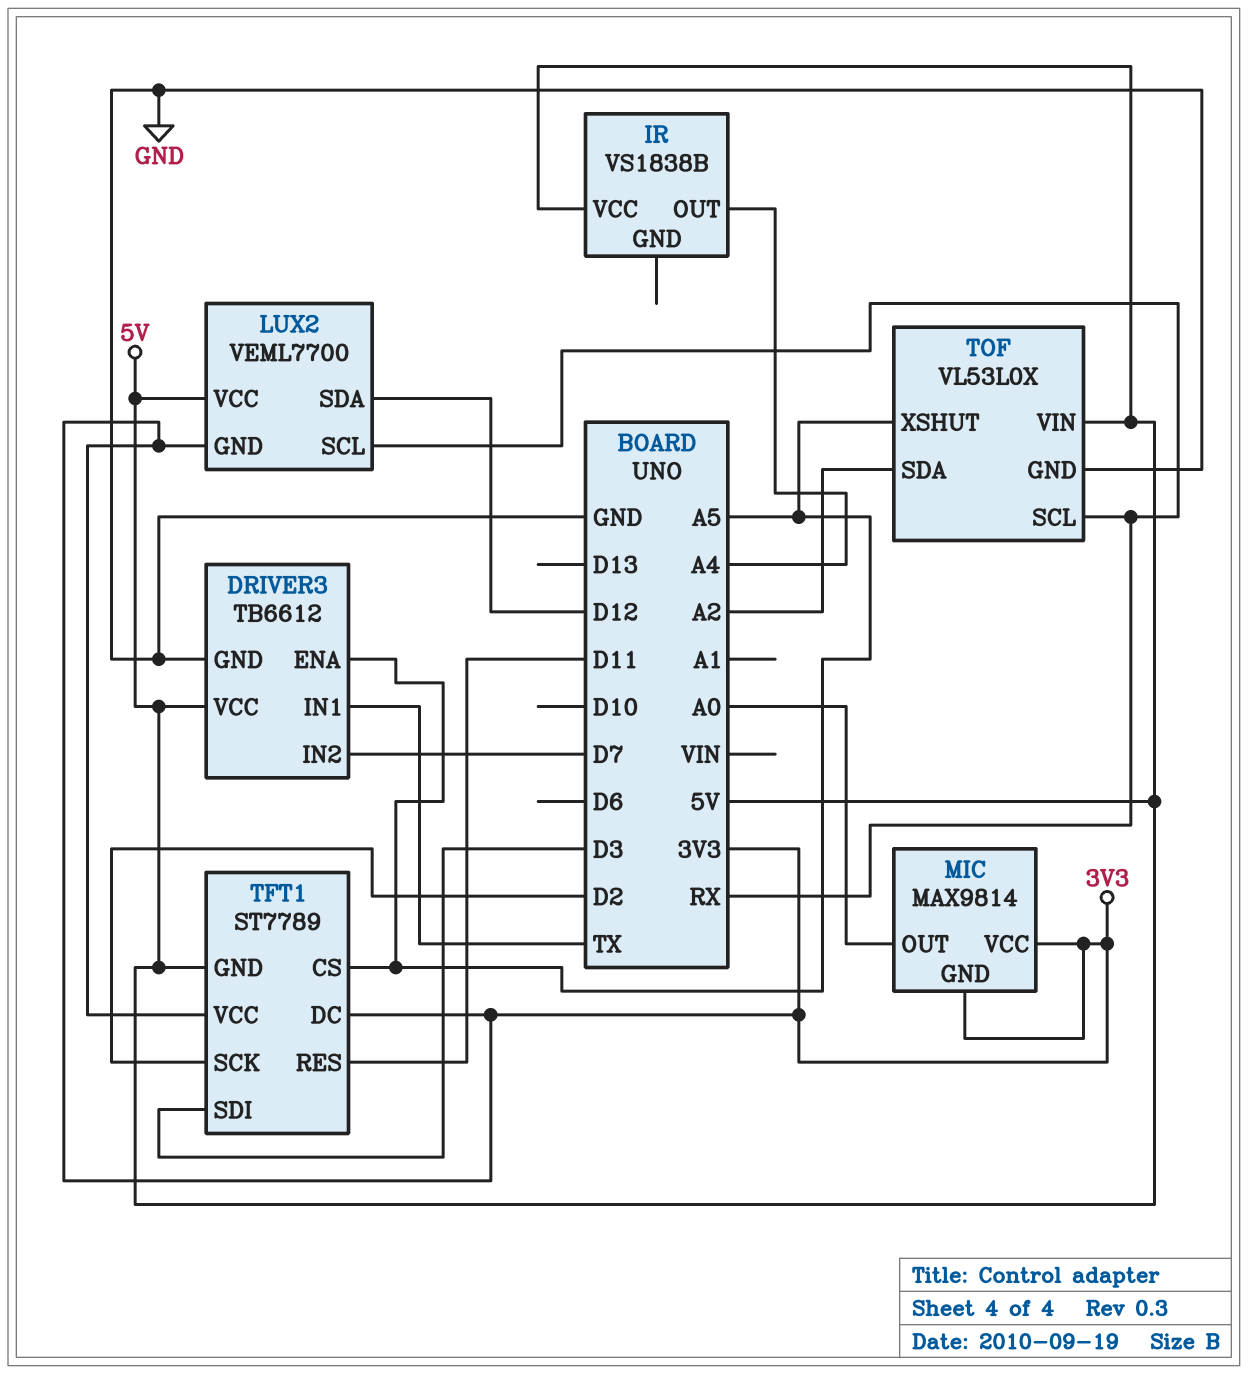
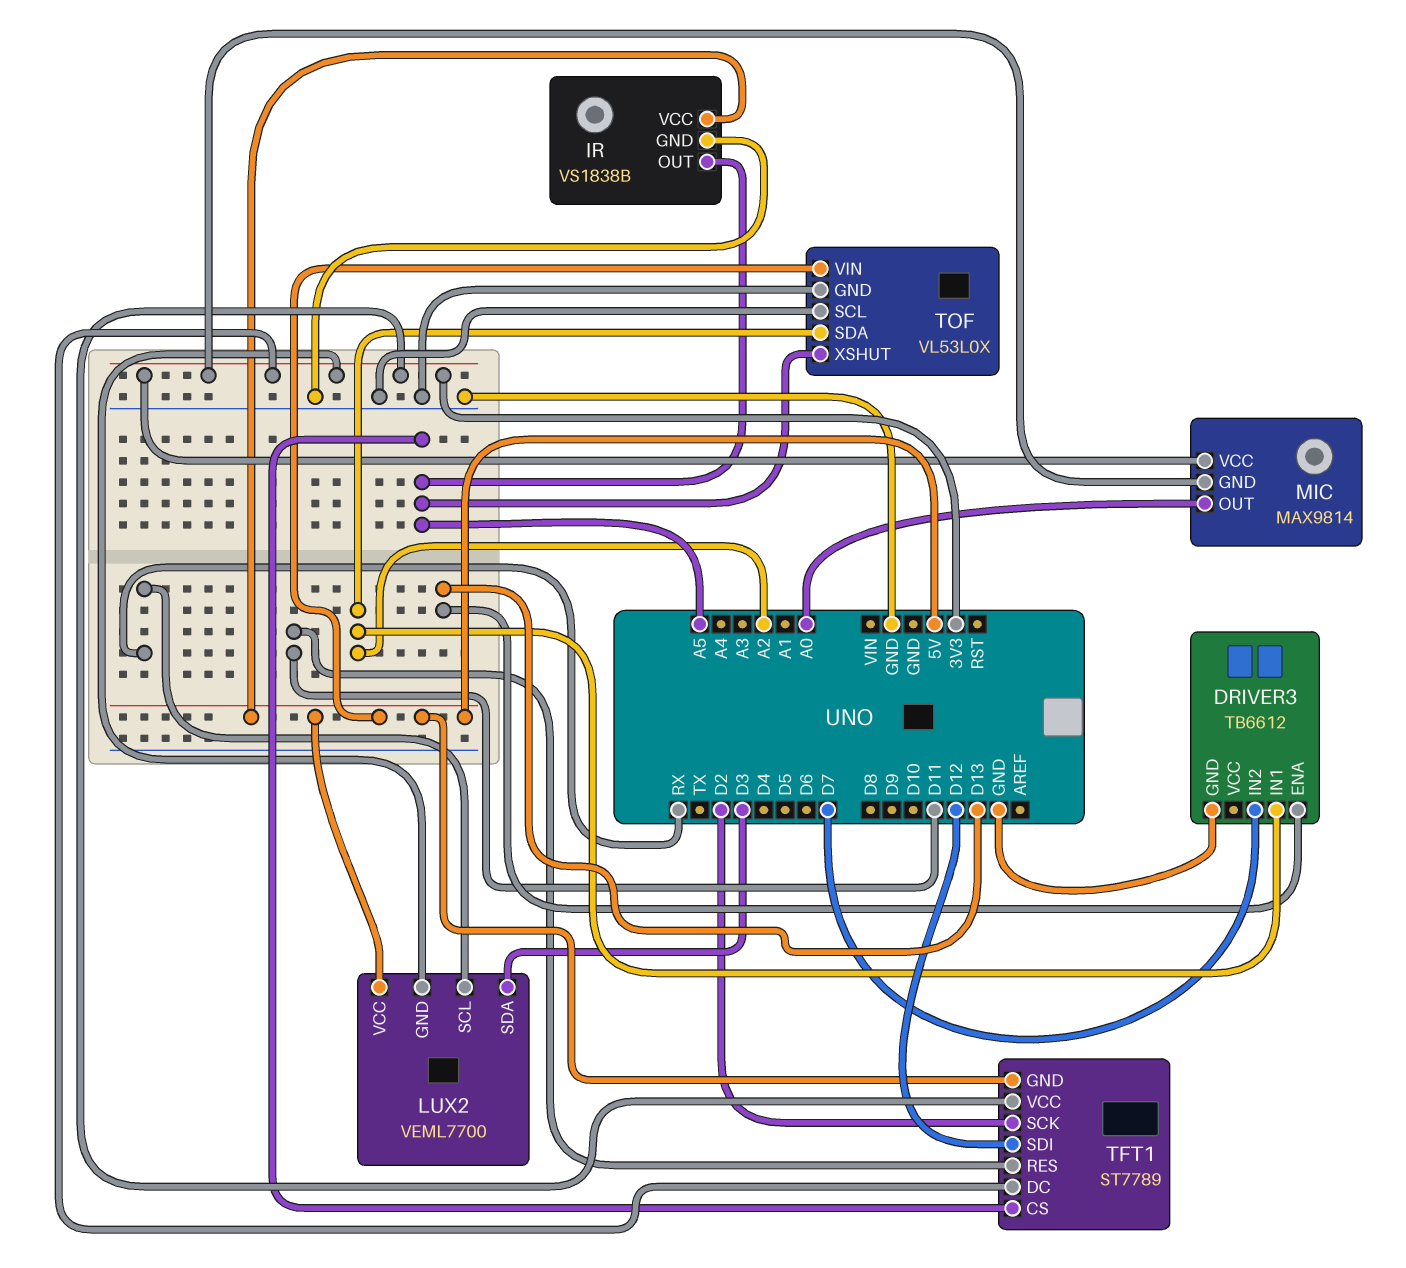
DRIVER3 pin ENA: A5 -> D13
DRIVER3 pin IN1: TX -> A2
DRIVER3 pin VCC: 5V -> none
IR pin GND: none -> GND
IR pin OUT: A4 -> A5
LUX2 pin SDA: D12 -> D3
TFT1 pin SDI: D3 -> D12
TOF pin SCL: RX -> GND

